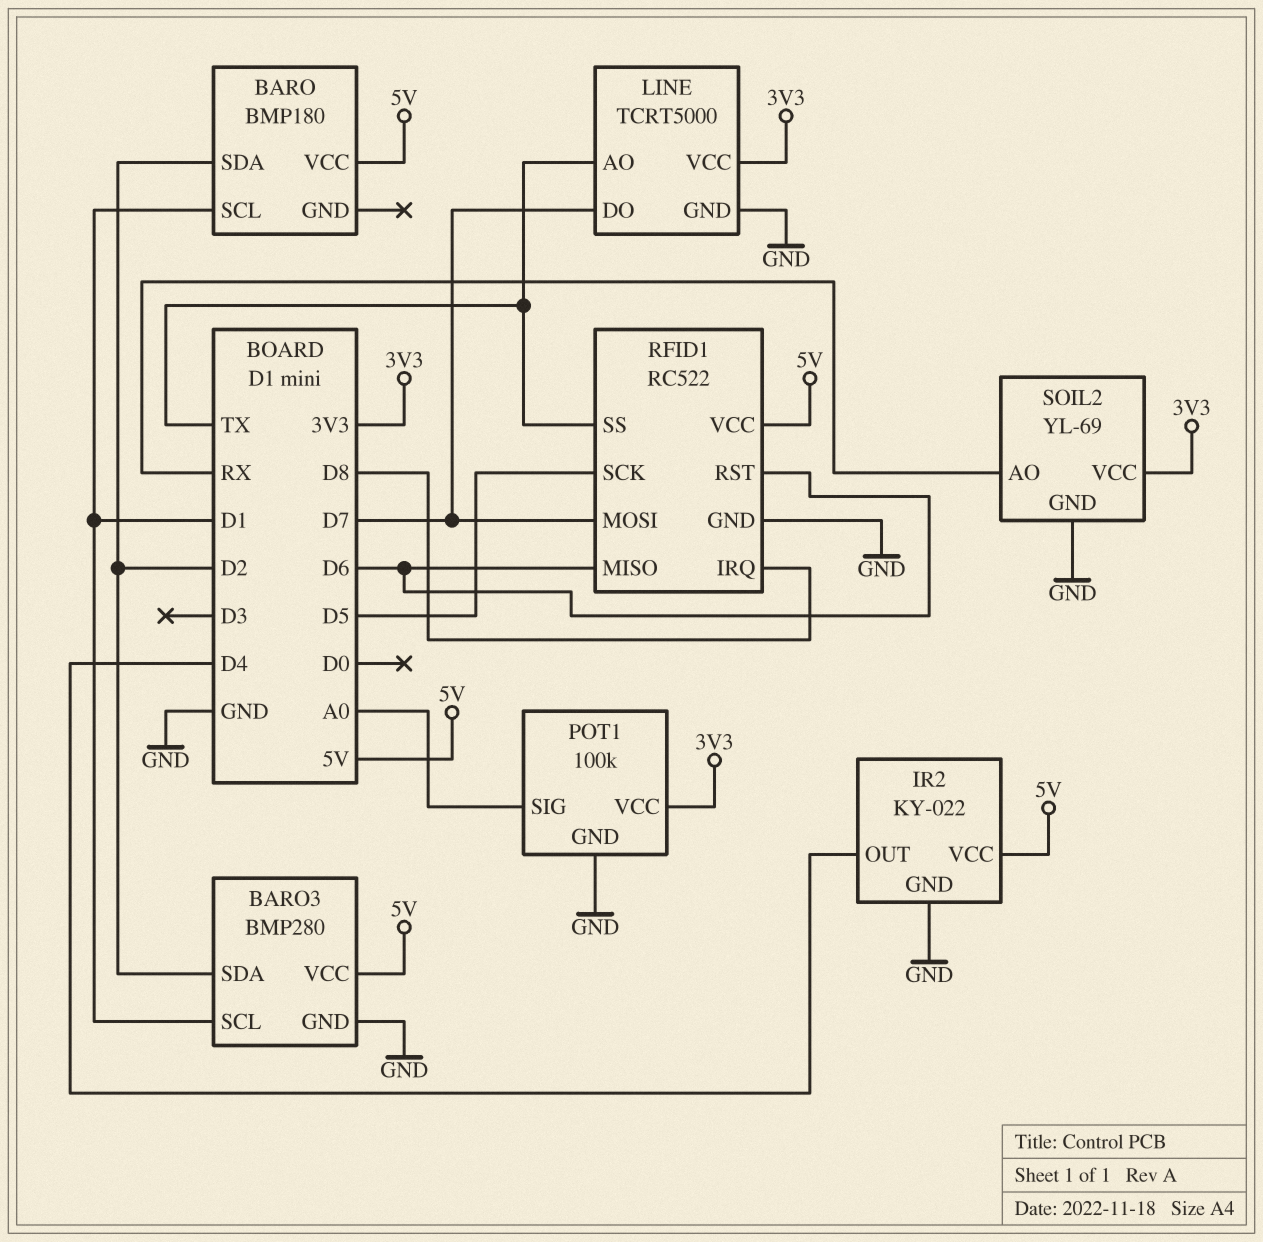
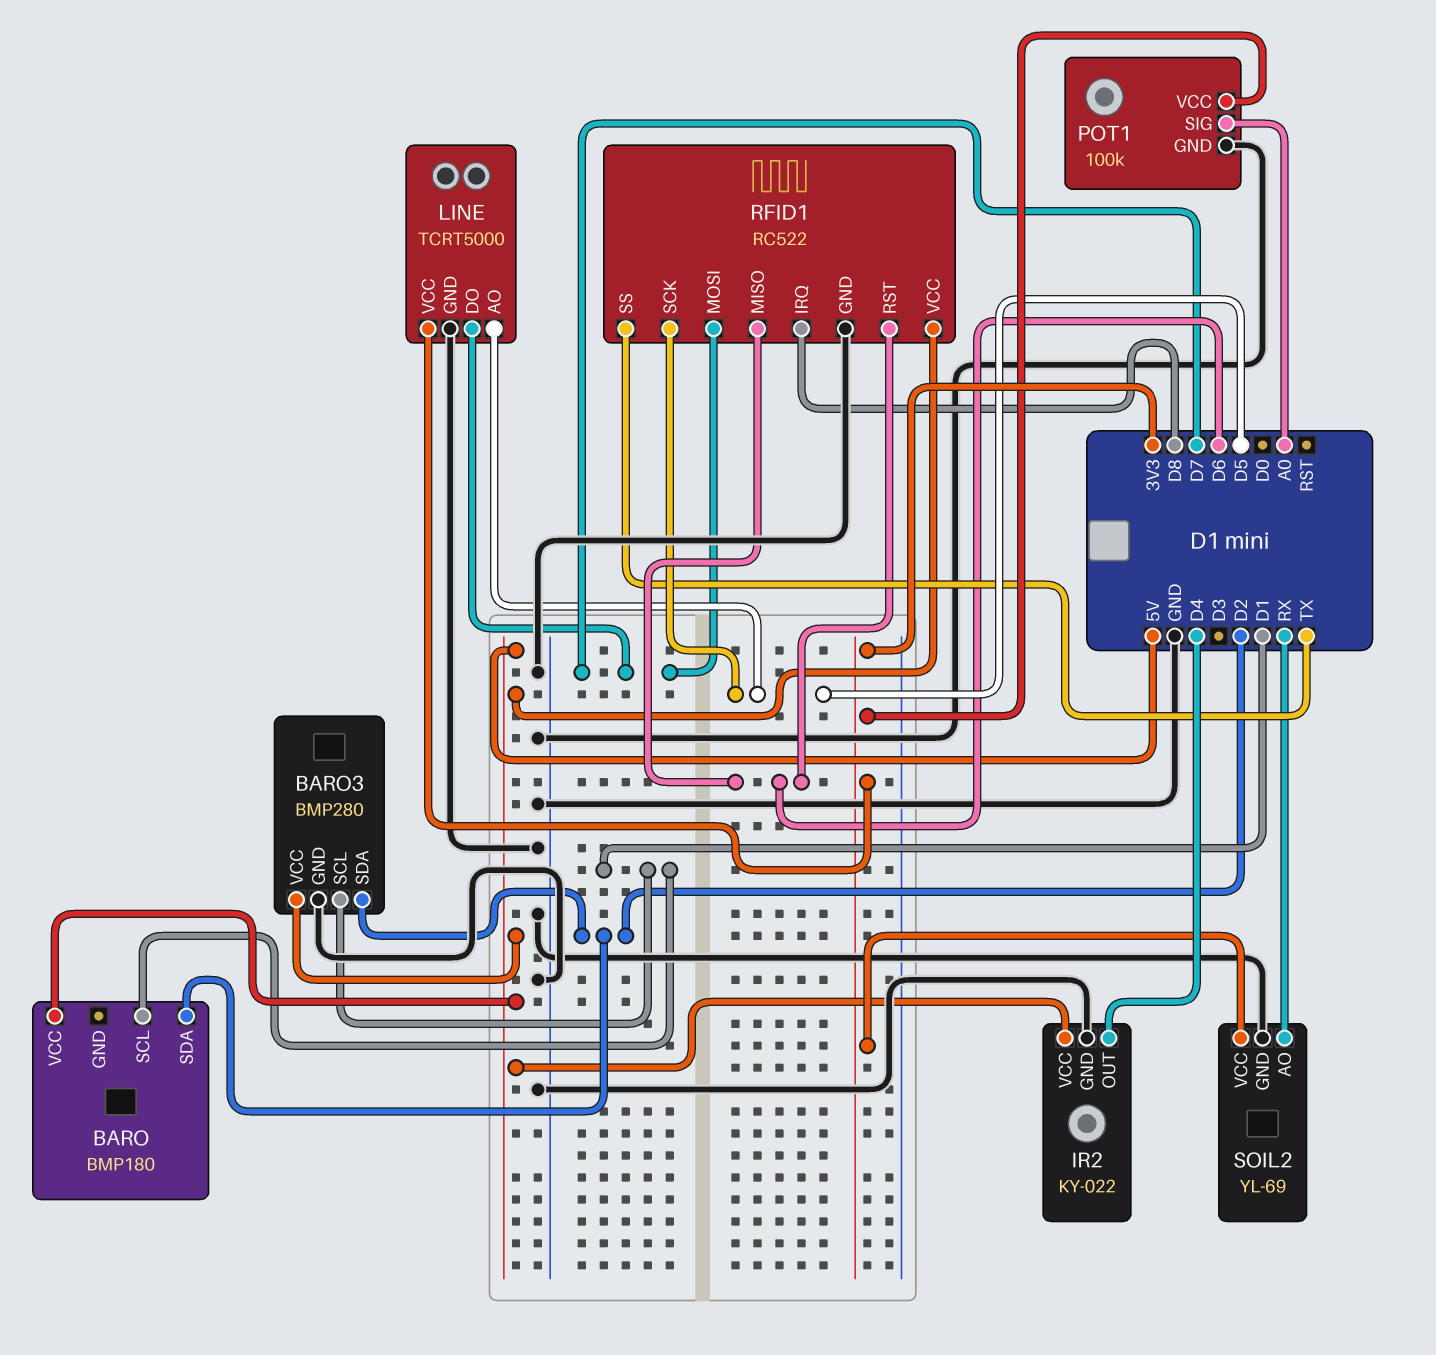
LINE pin AO: TX -> D5

